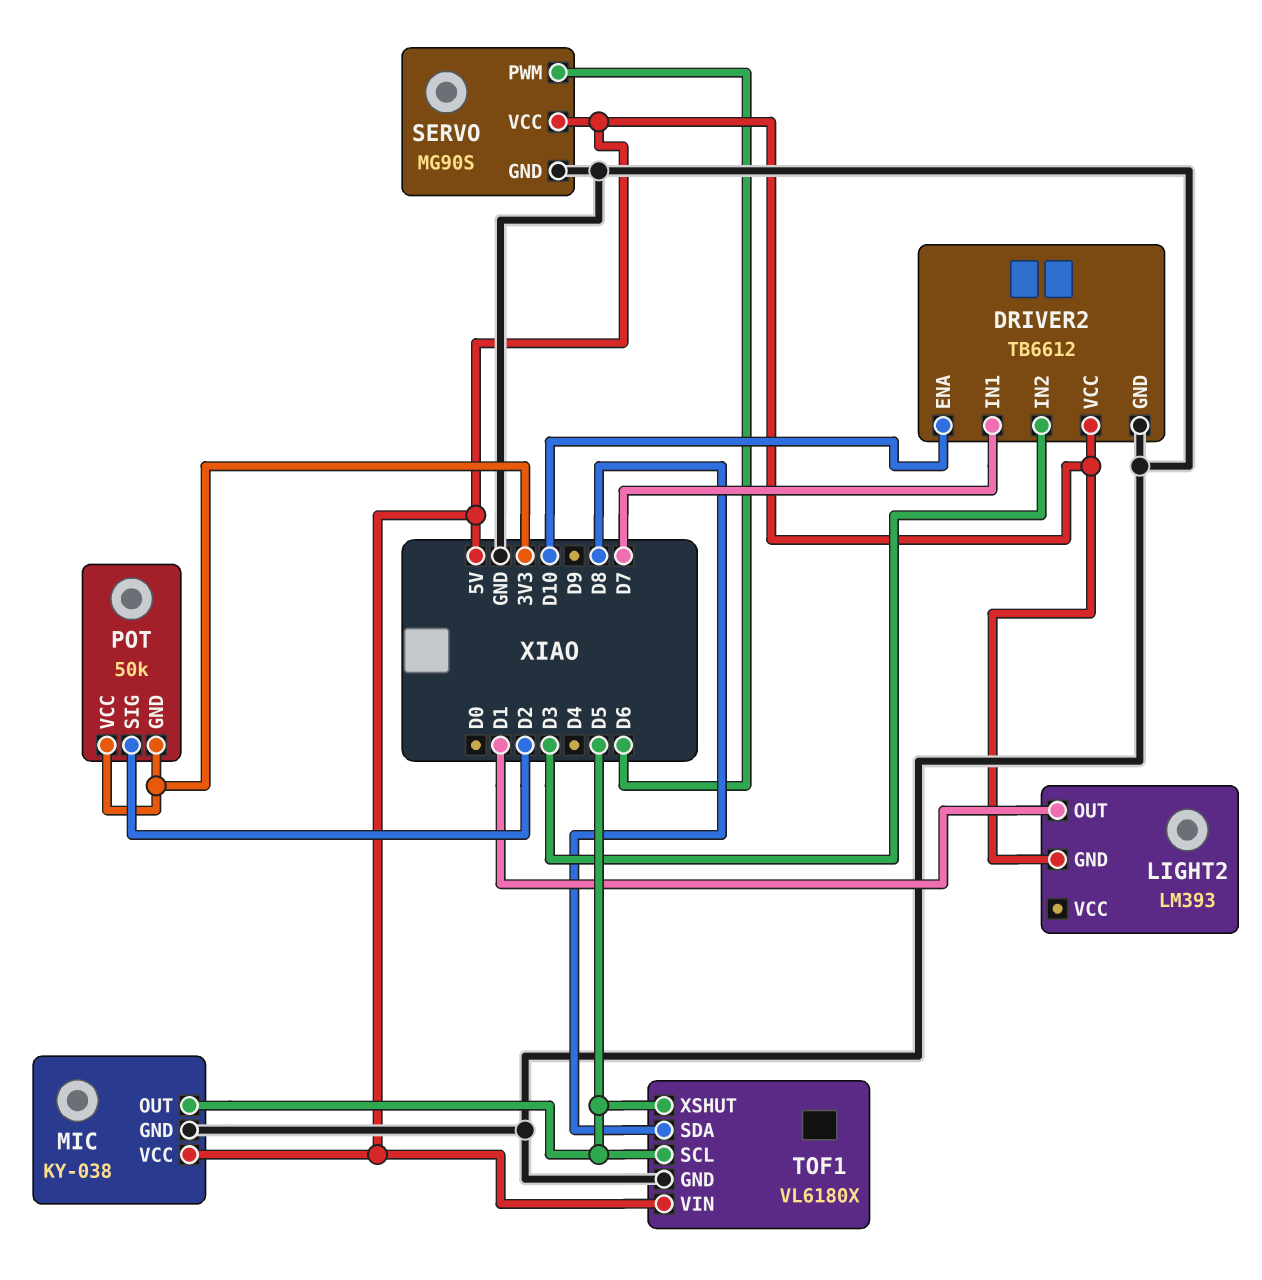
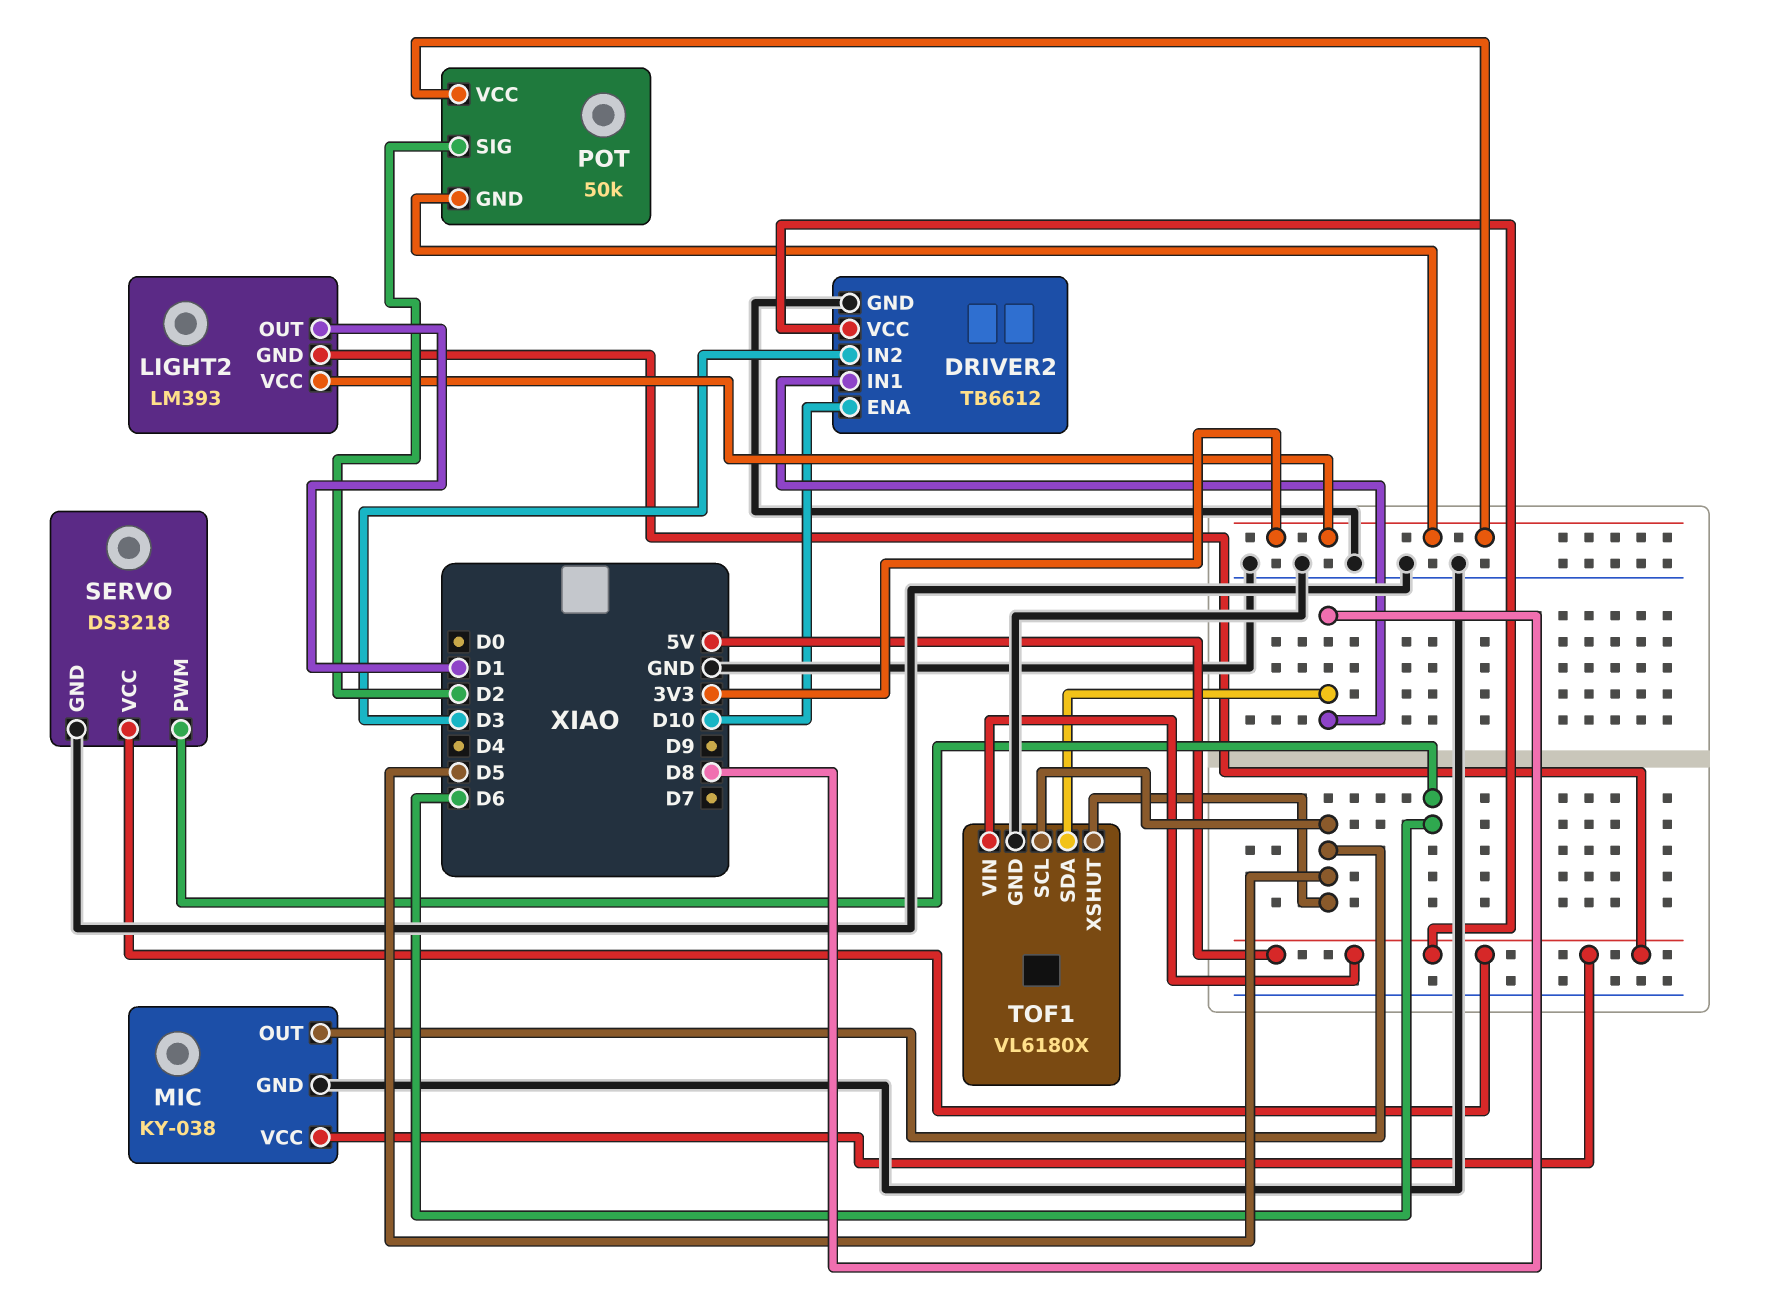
DRIVER2 pin IN1: D7 -> D8
LIGHT2 pin VCC: none -> 3V3
SERVO: MG90S -> DS3218

